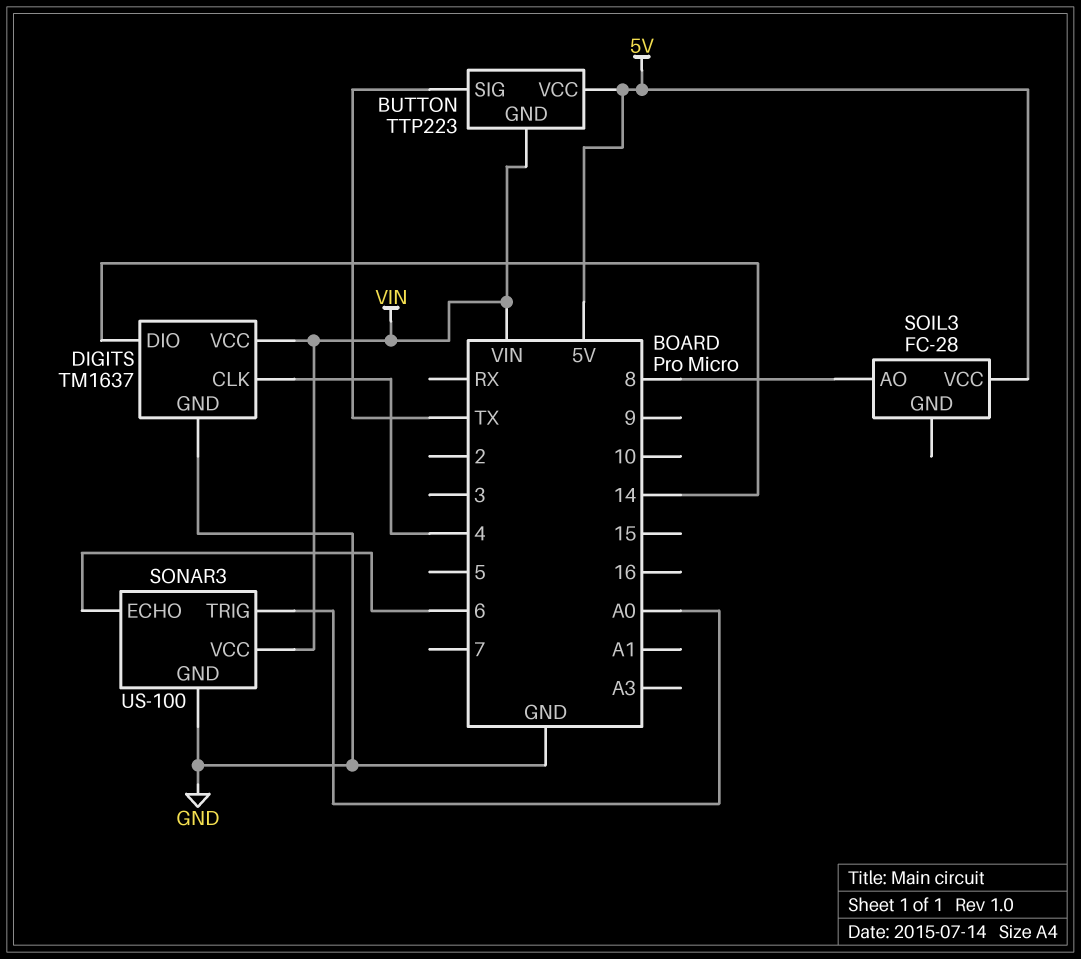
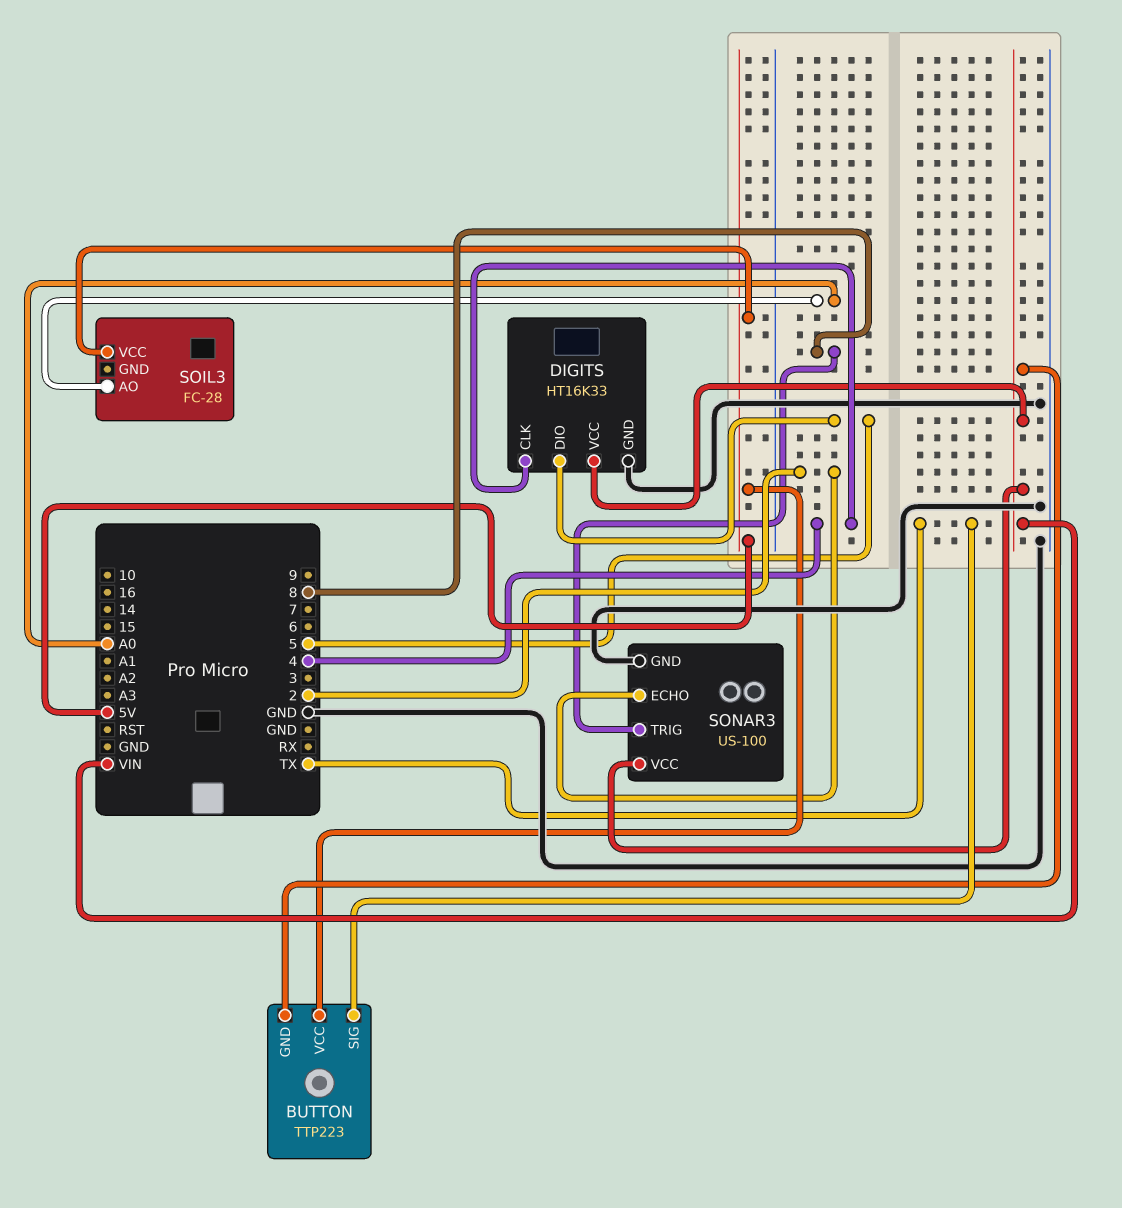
DIGITS: TM1637 -> HT16K33
DIGITS pin DIO: 14 -> 5
SOIL3 pin AO: 8 -> A0
SONAR3 pin ECHO: 6 -> 2
SONAR3 pin TRIG: A0 -> 8

